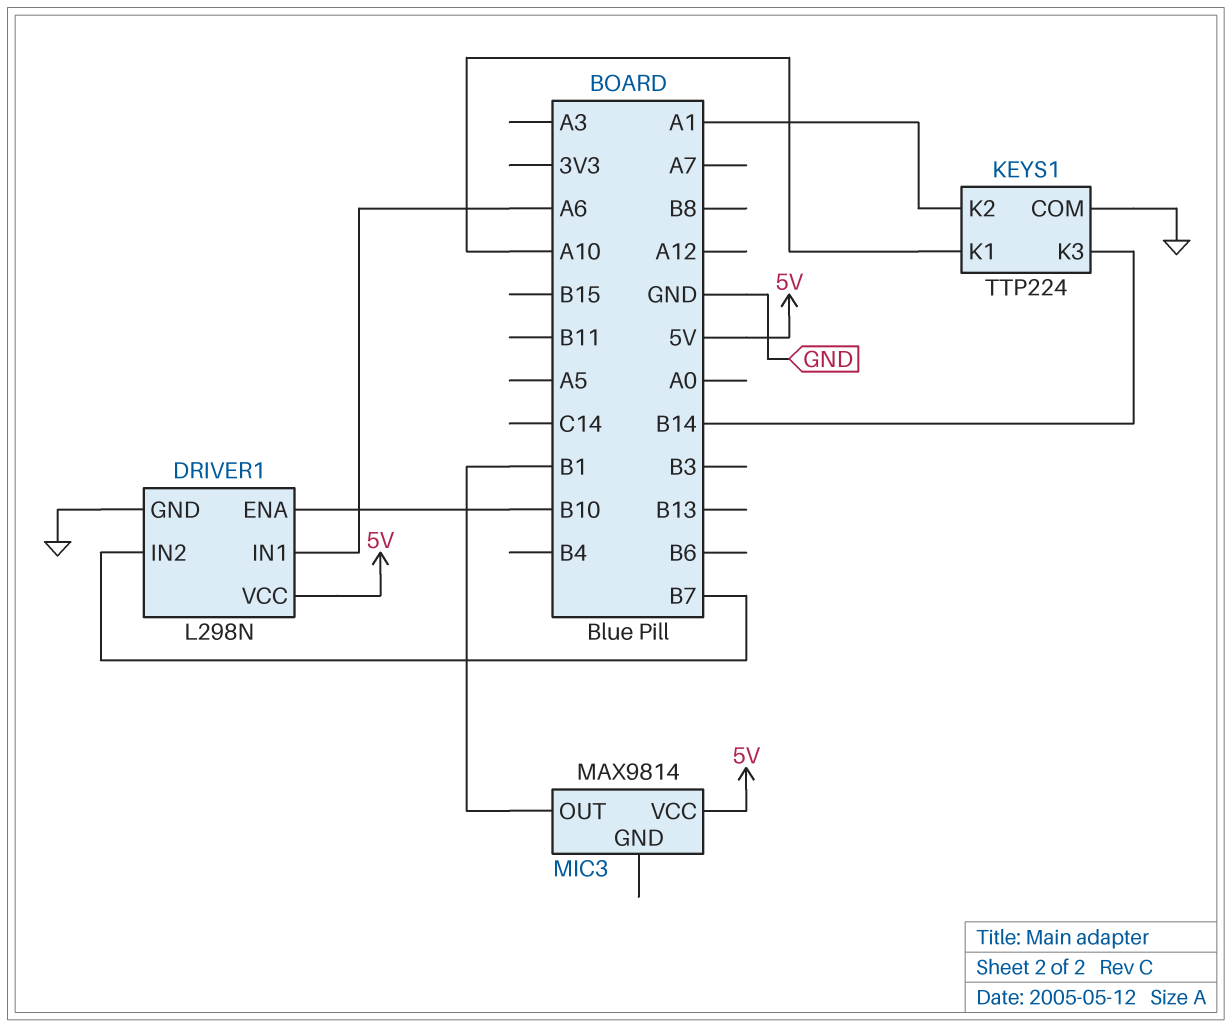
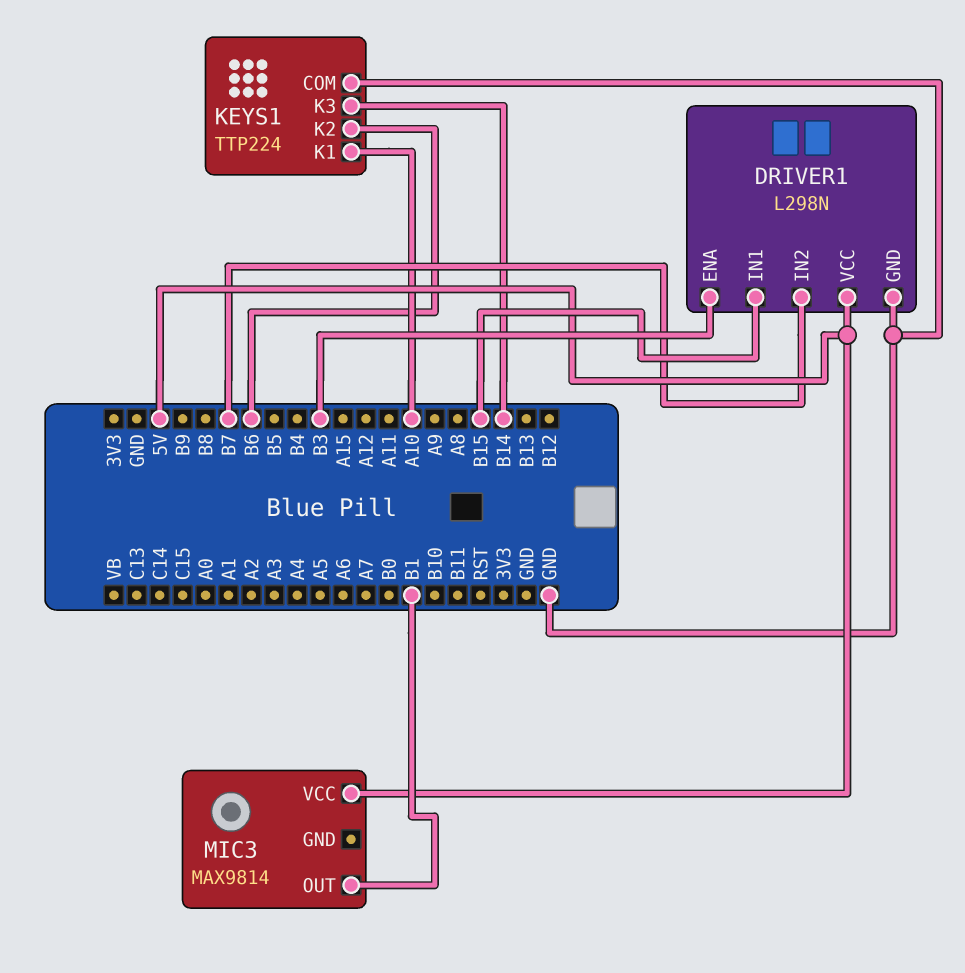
DRIVER1 pin ENA: B10 -> B3
DRIVER1 pin IN1: A6 -> B15
KEYS1 pin K2: A1 -> B6

